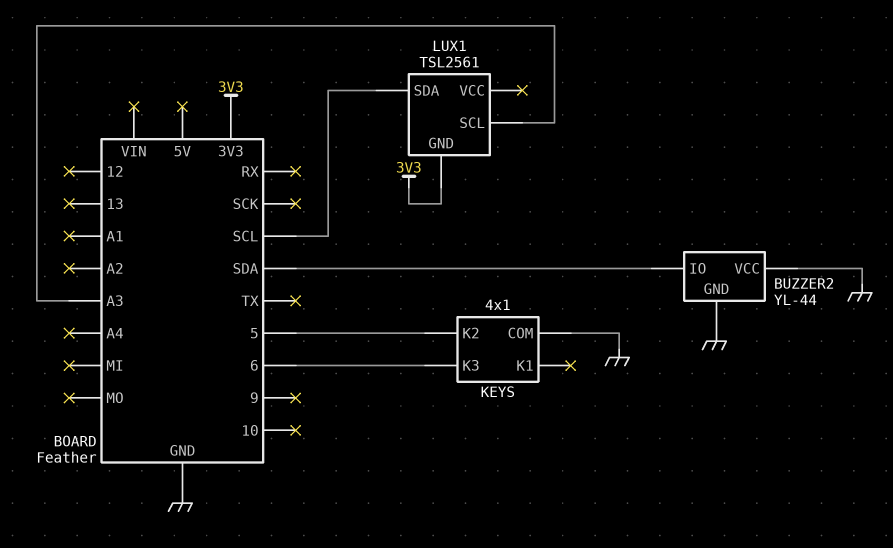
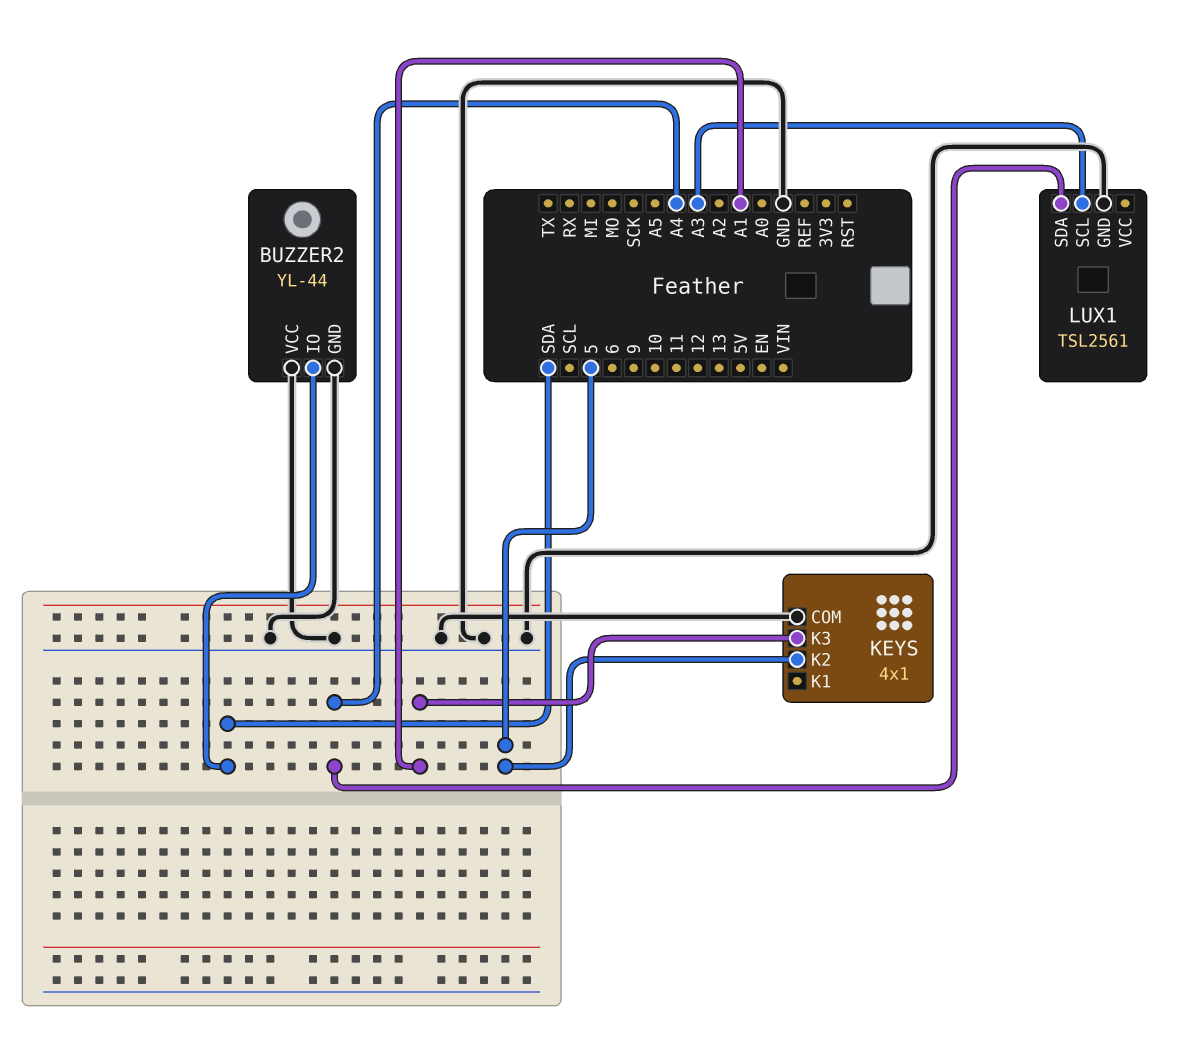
KEYS pin K3: 6 -> A1
LUX1 pin GND: 3V3 -> GND
LUX1 pin SDA: SCL -> A4

